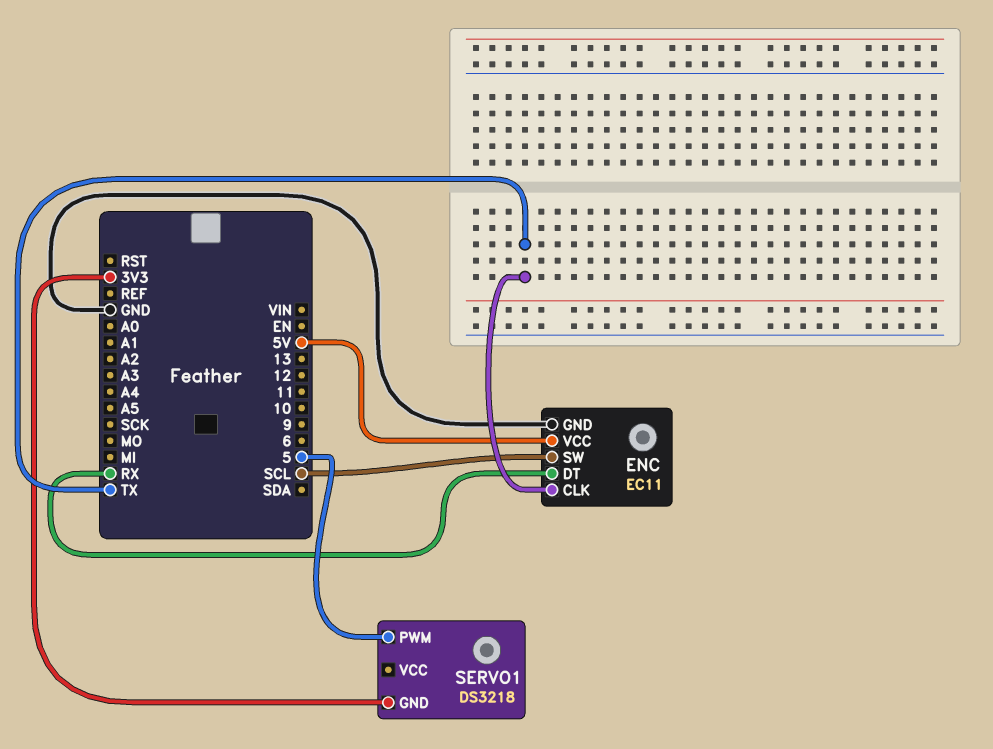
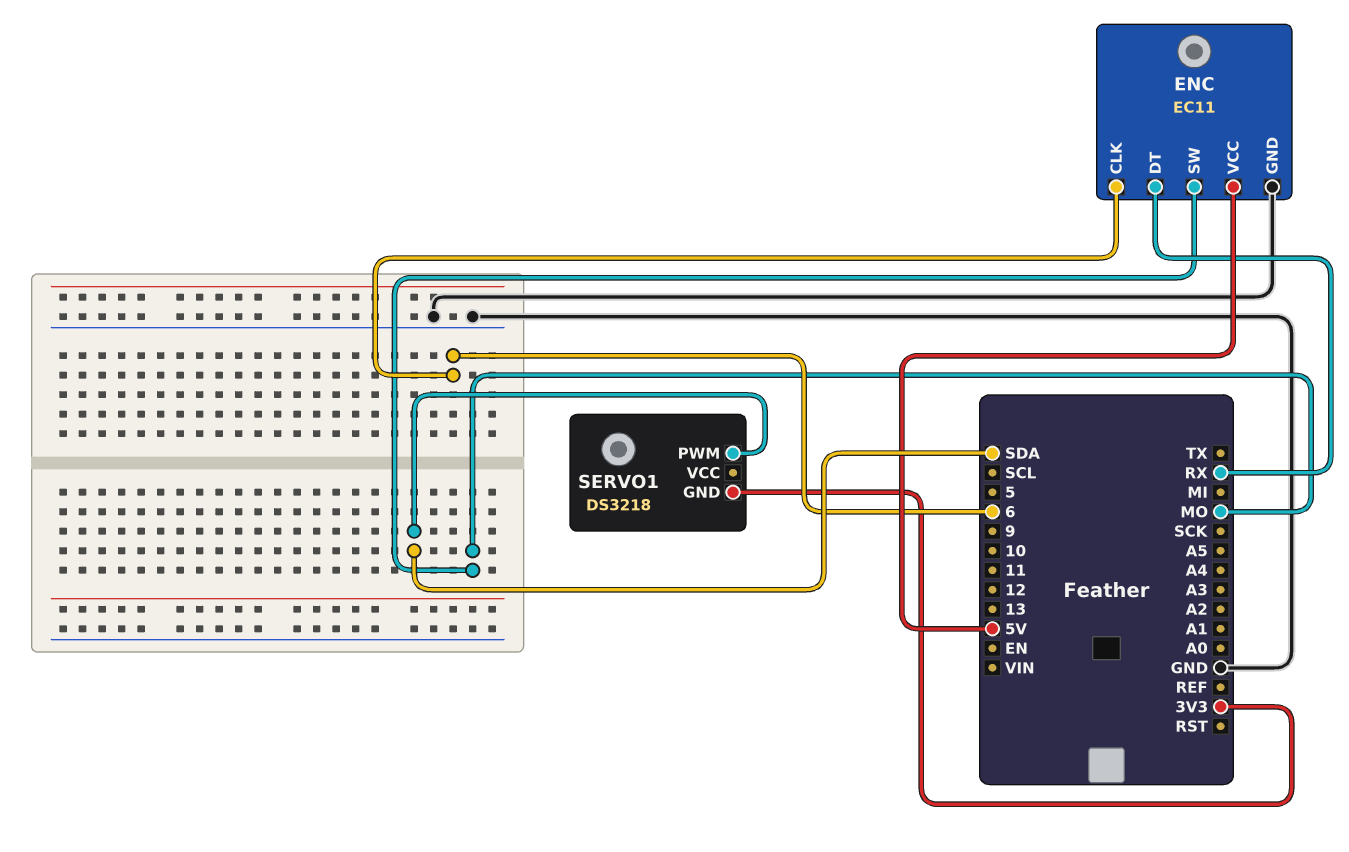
ENC pin CLK: TX -> 6
ENC pin SW: SCL -> MO
SERVO1 pin PWM: 5 -> SDA

